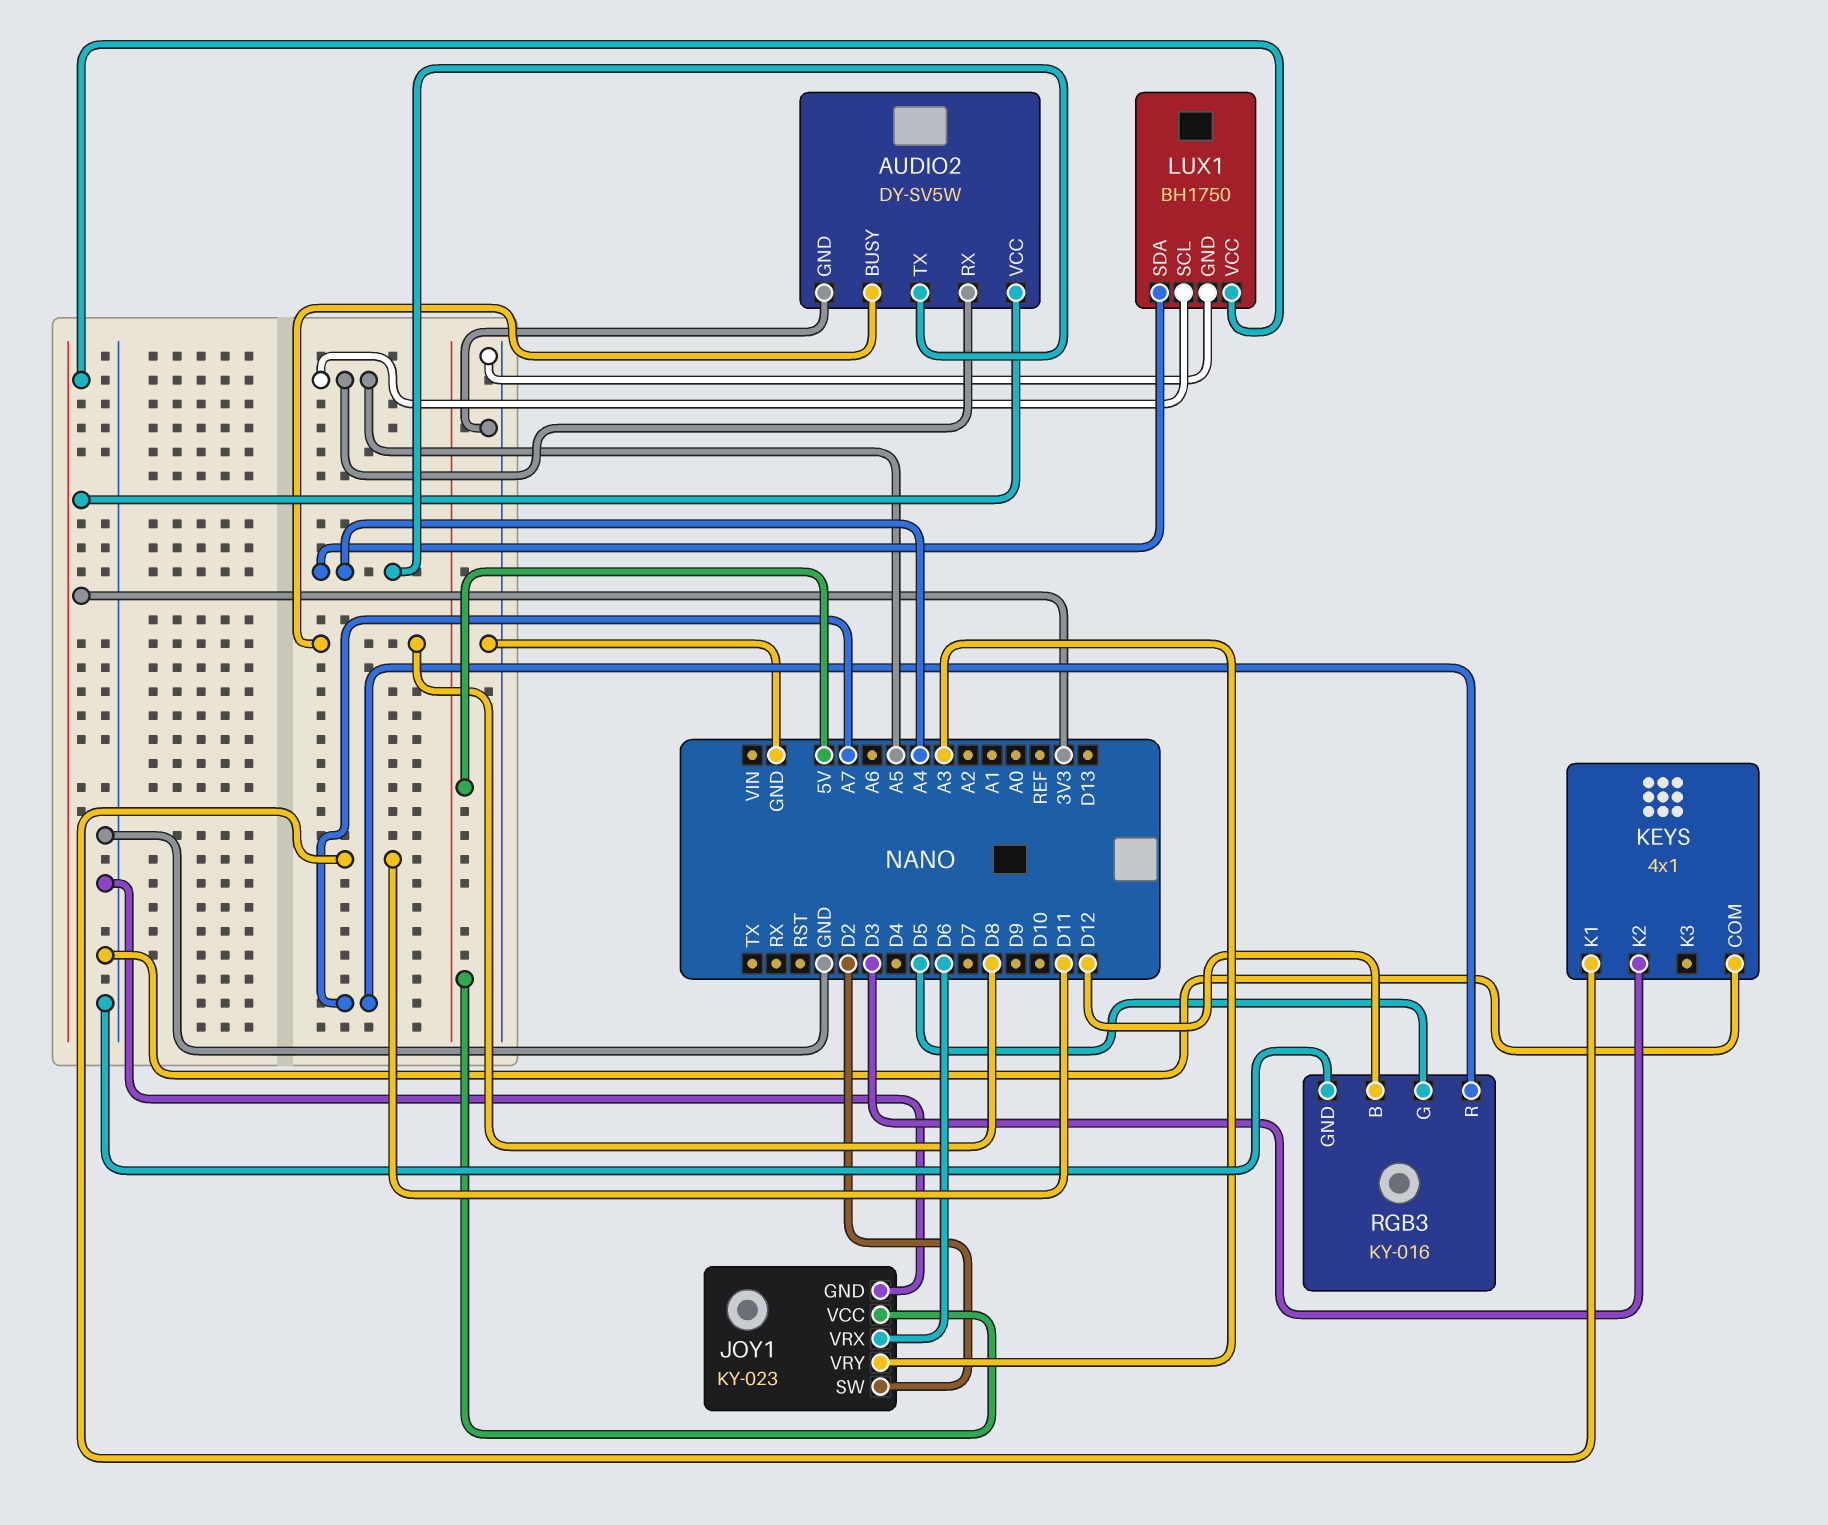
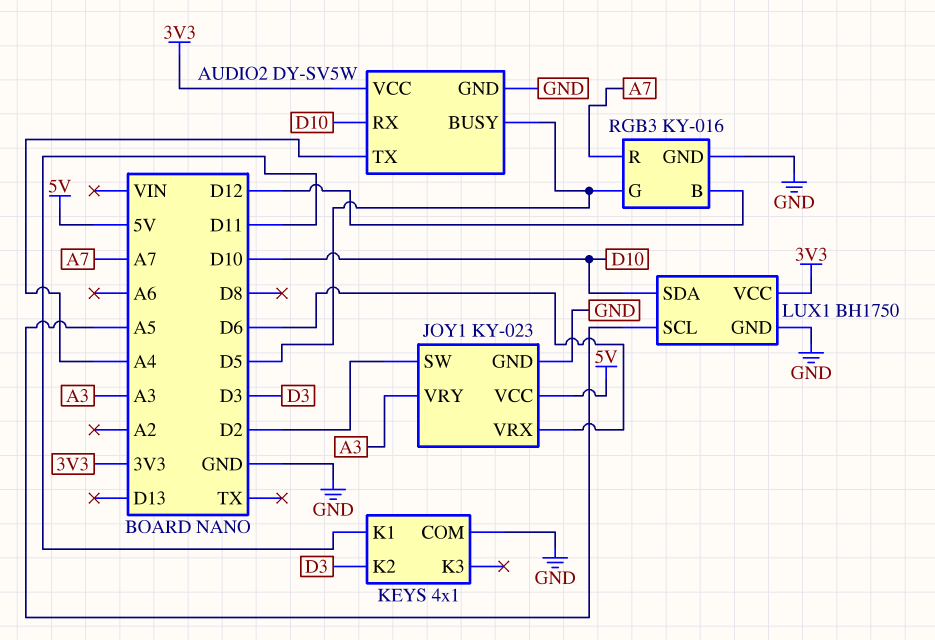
AUDIO2 pin BUSY: D8 -> D5
AUDIO2 pin RX: A5 -> D10
LUX1 pin SDA: A4 -> D10

